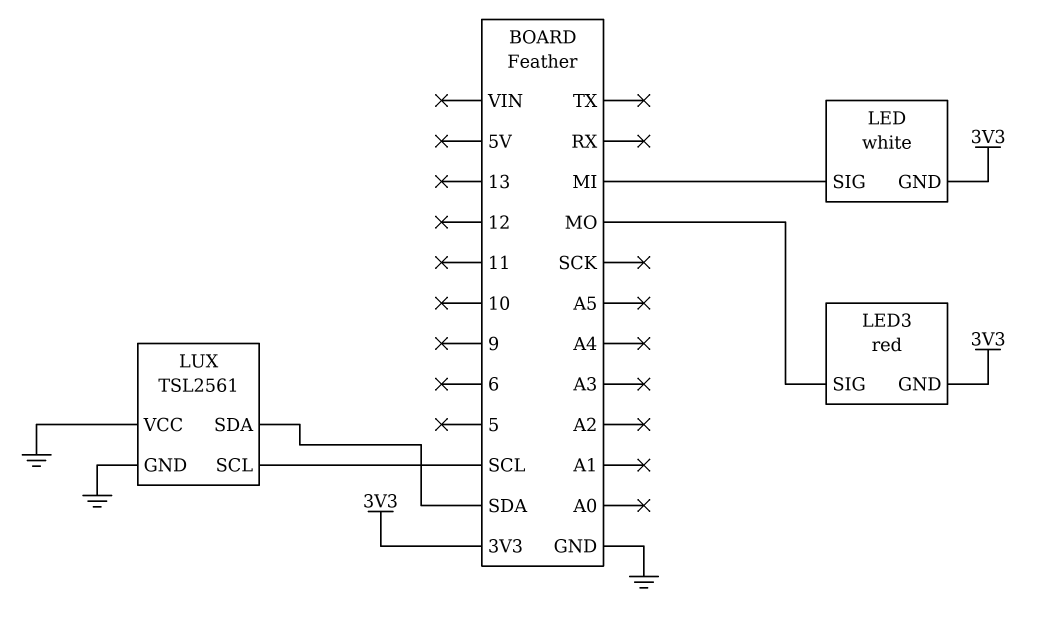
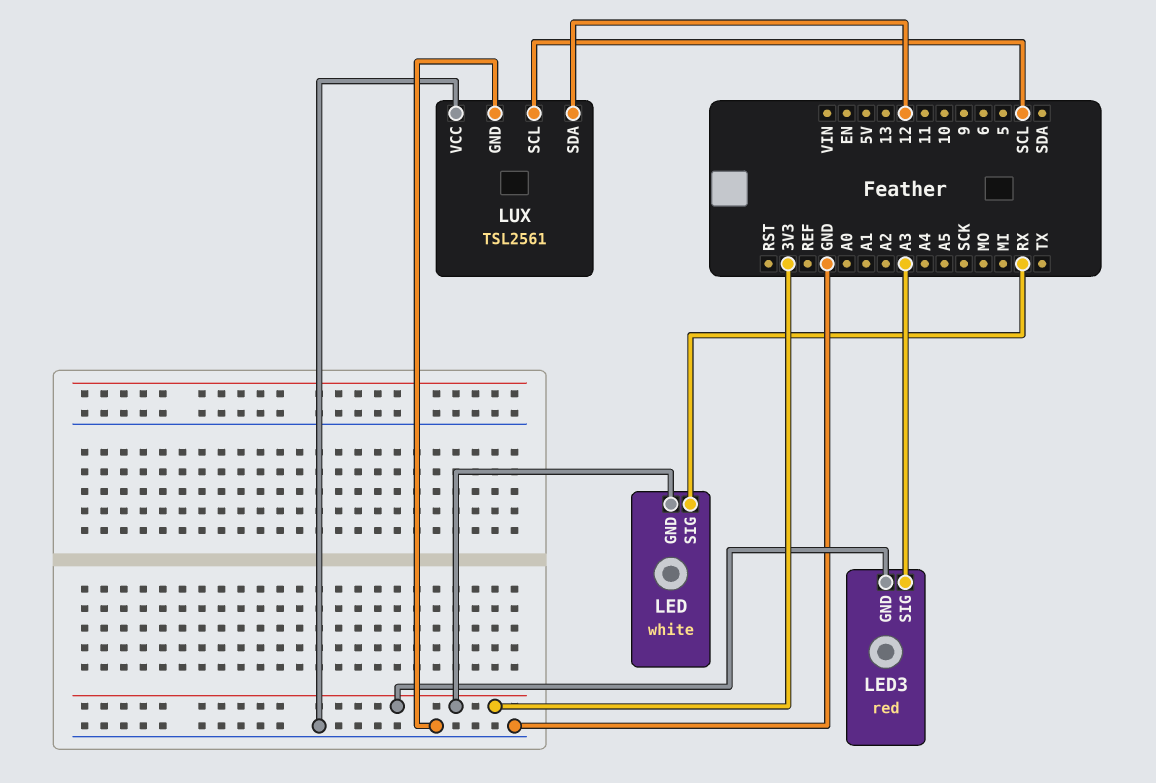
LED pin SIG: MI -> RX
LED3 pin SIG: MO -> A3
LUX pin SDA: SDA -> 12

